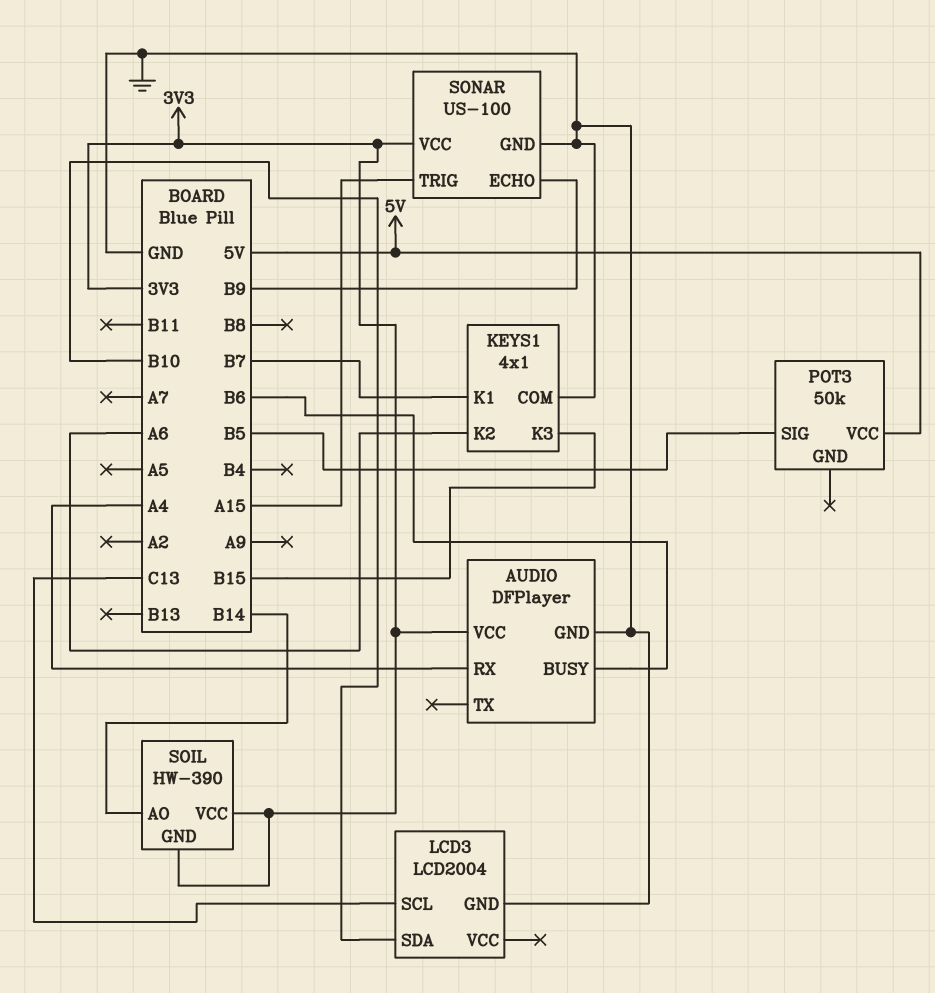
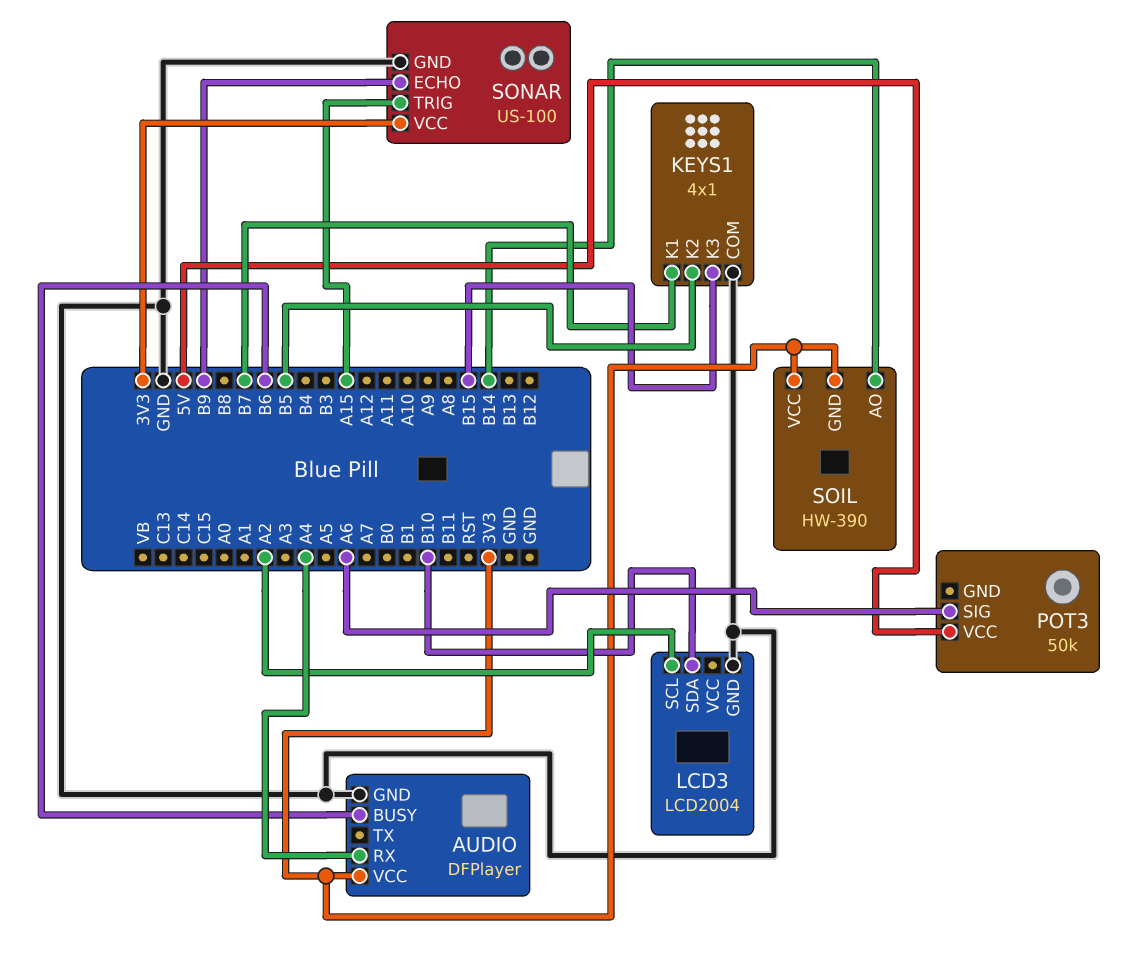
KEYS1 pin K2: A6 -> B5
LCD3 pin SCL: C13 -> A2
POT3 pin SIG: B5 -> A6

